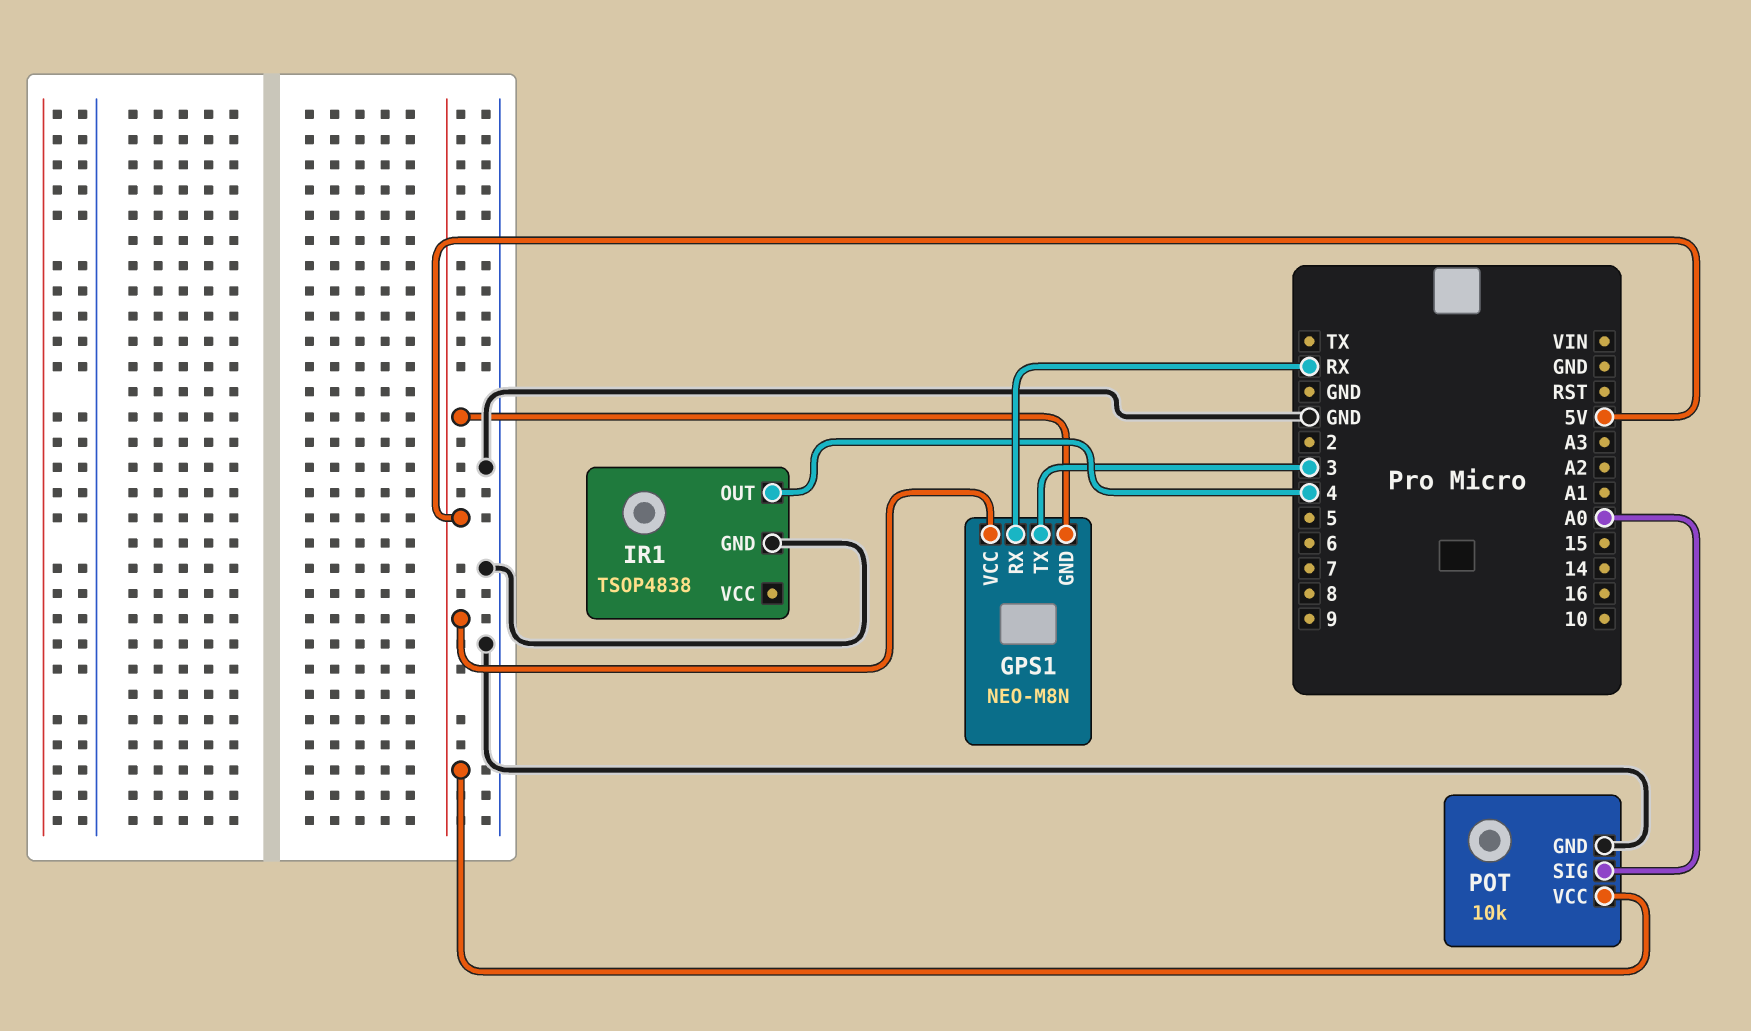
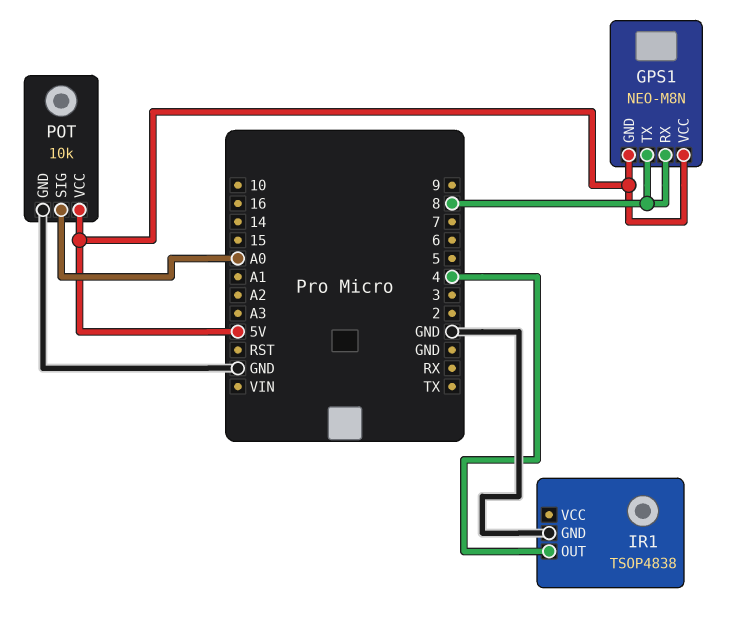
GPS1 pin RX: RX -> 8
GPS1 pin TX: 3 -> 8

